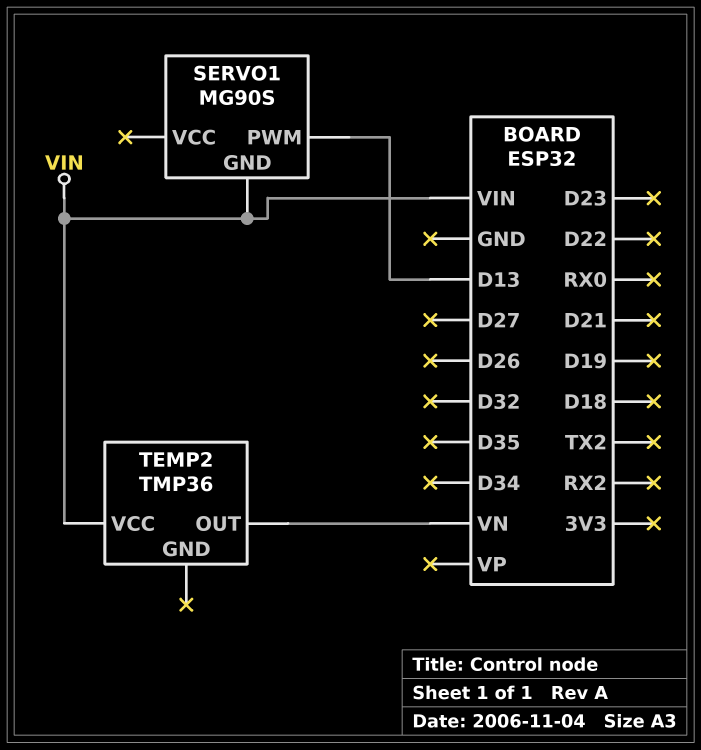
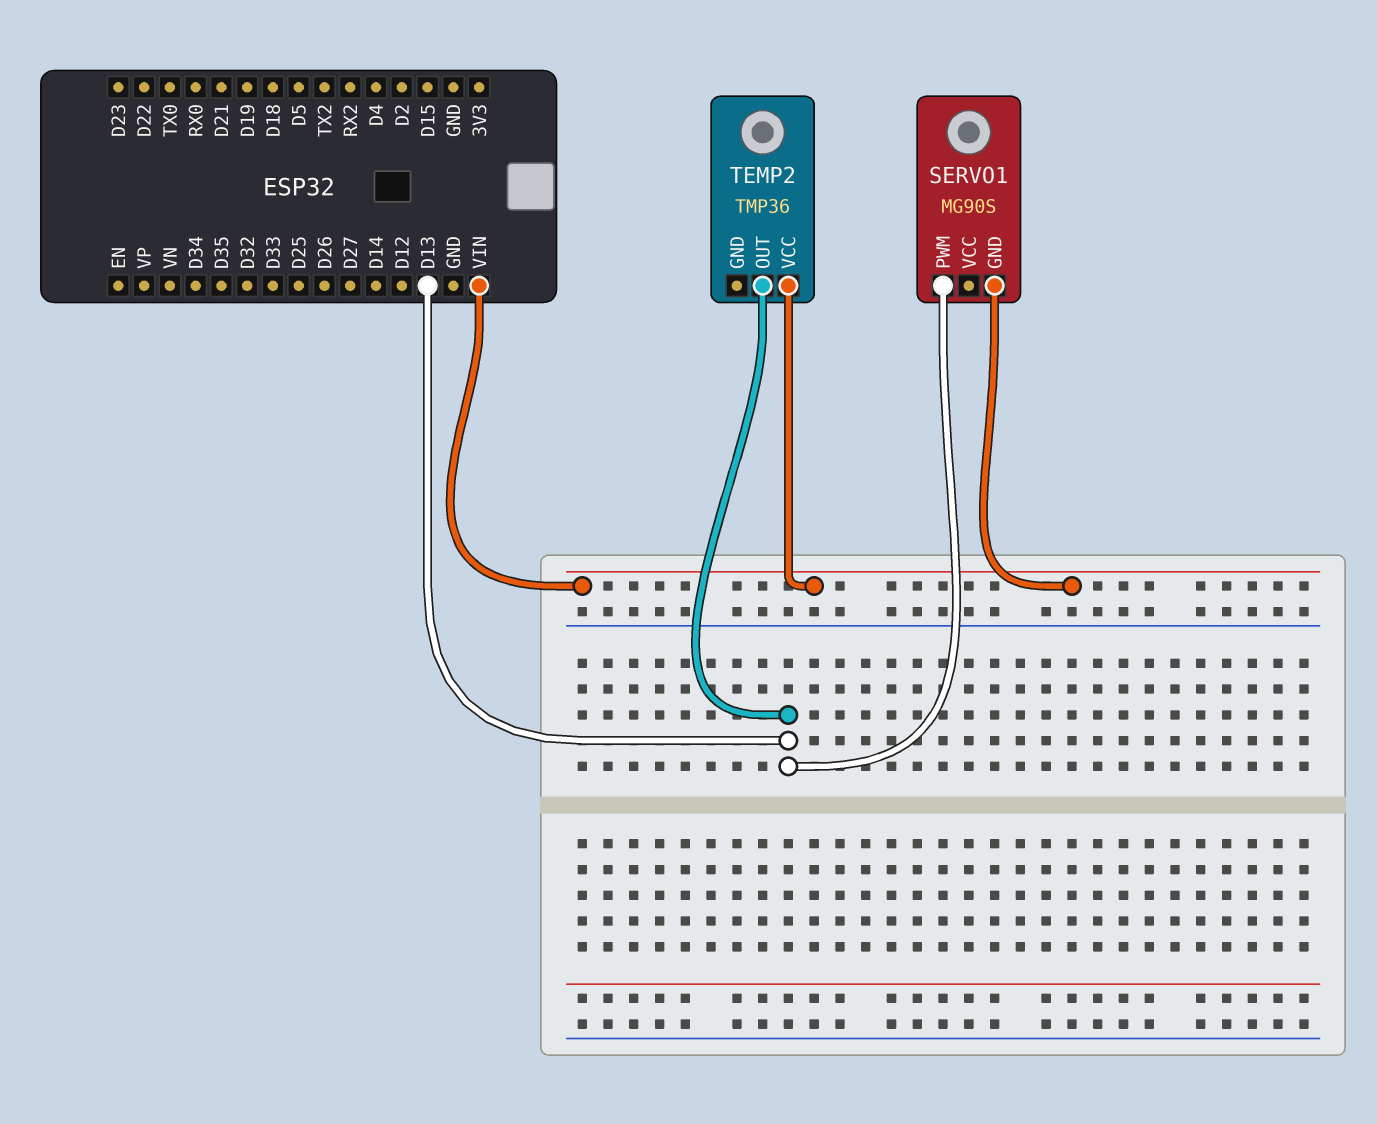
TEMP2 pin OUT: VN -> D13

